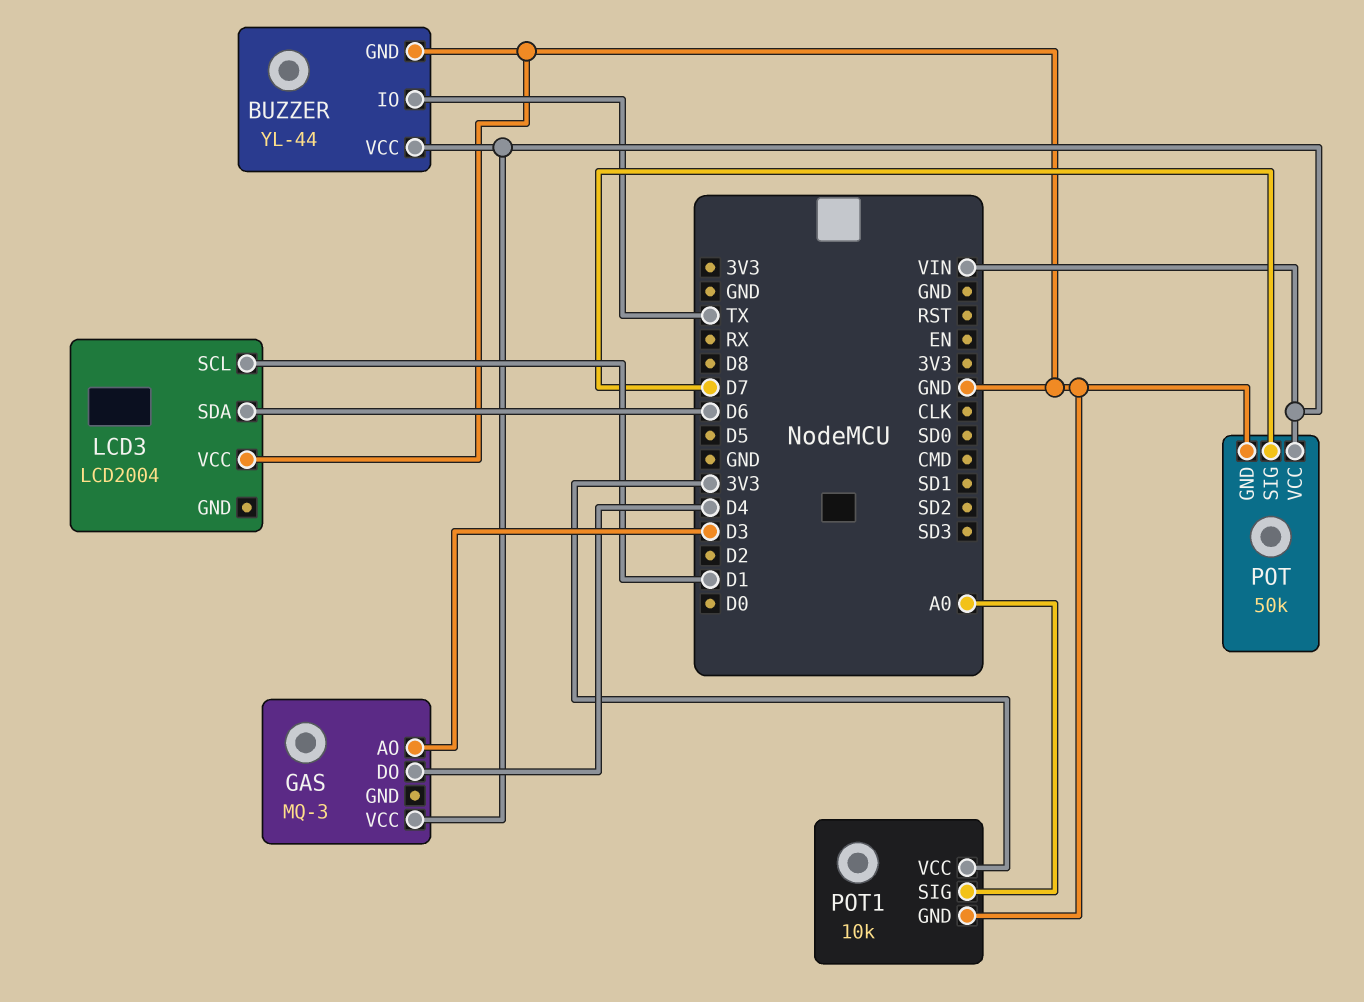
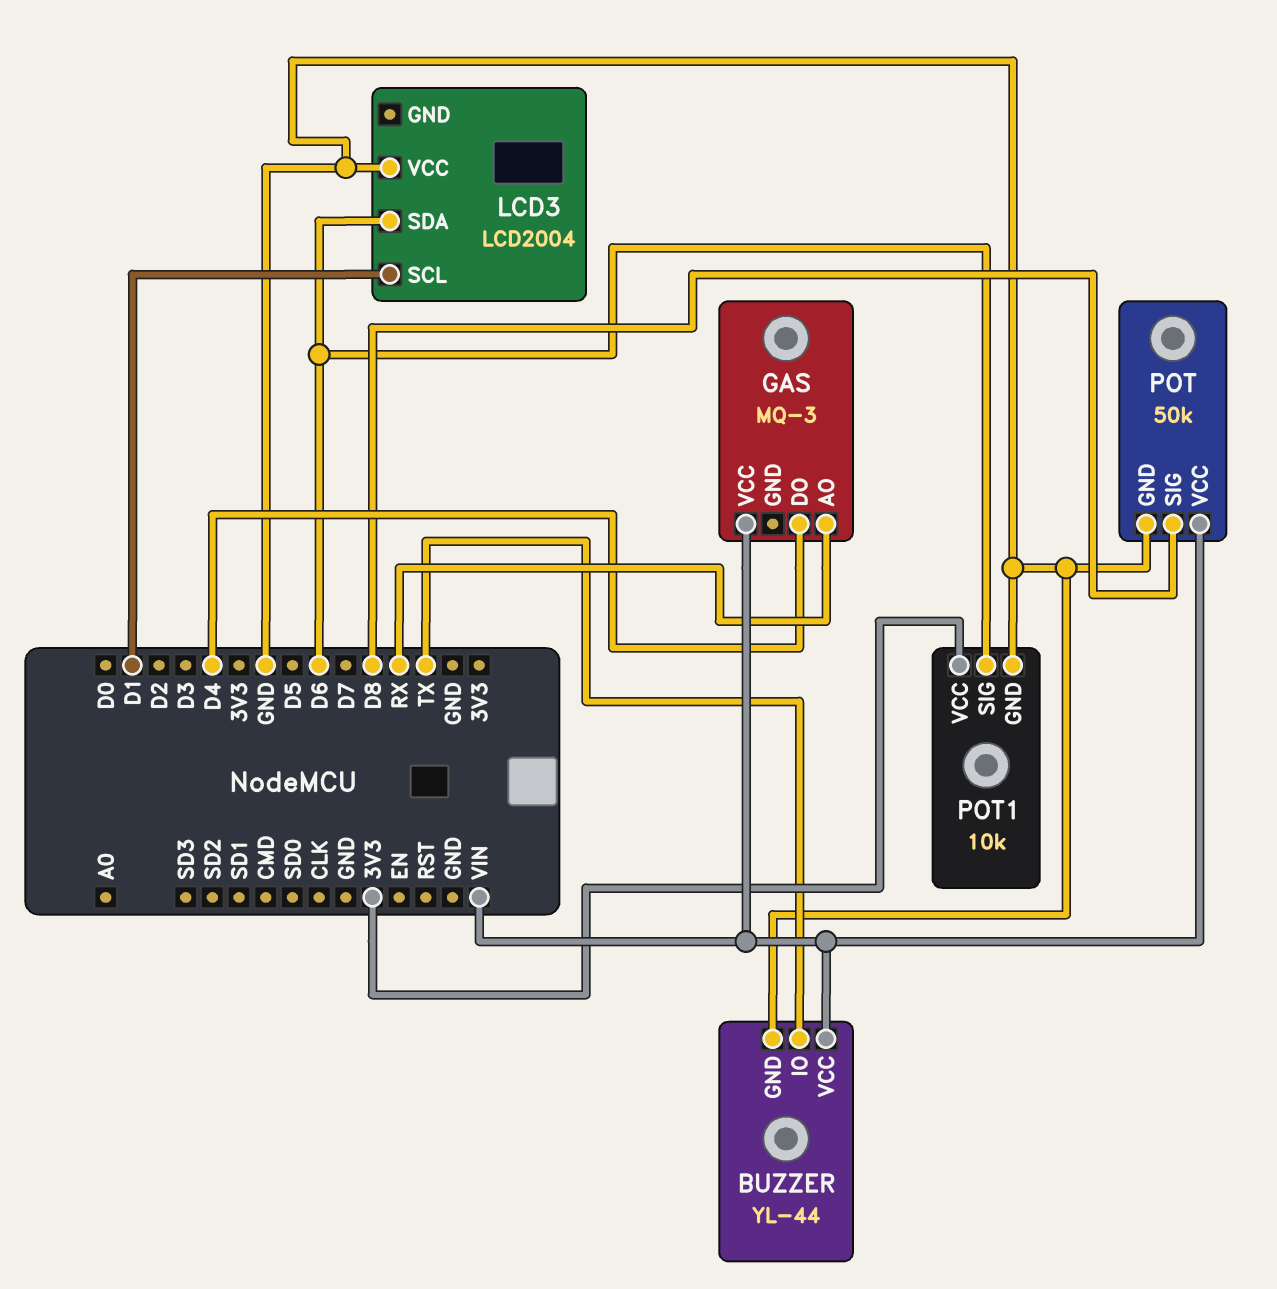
GAS pin AO: D3 -> RX
POT pin SIG: D7 -> D8
POT1 pin SIG: A0 -> D6

